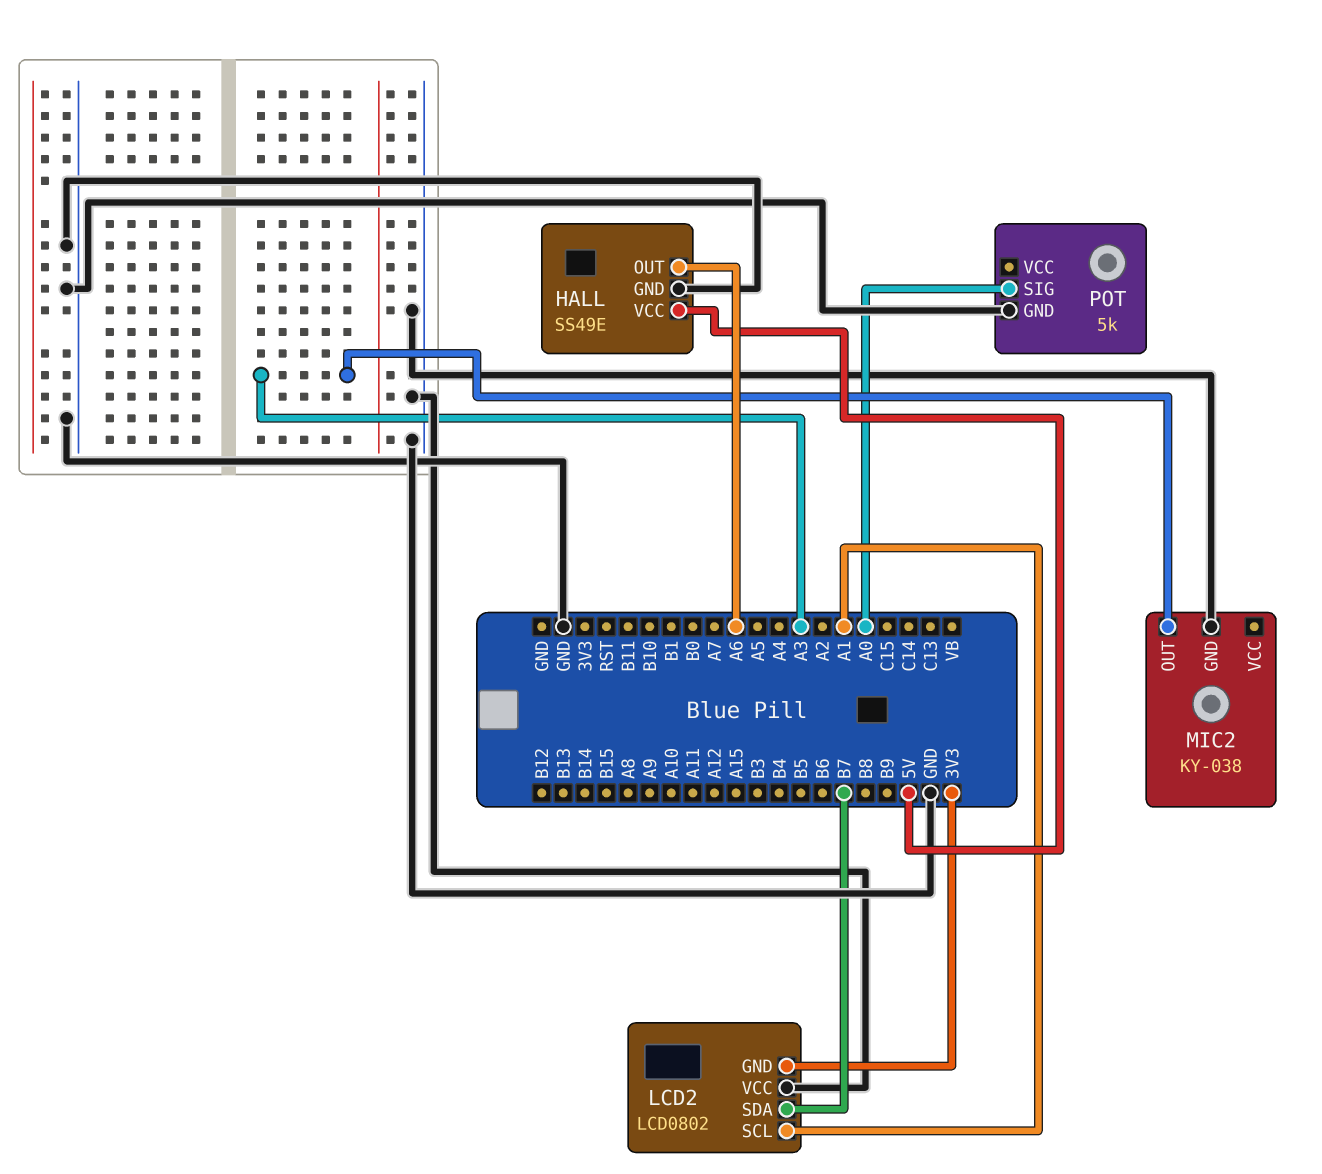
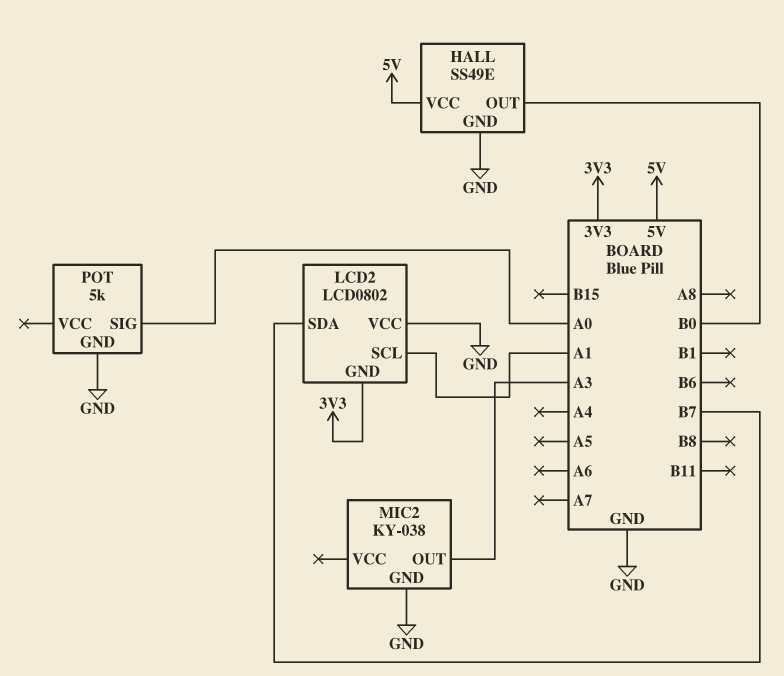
HALL pin OUT: A6 -> B0

